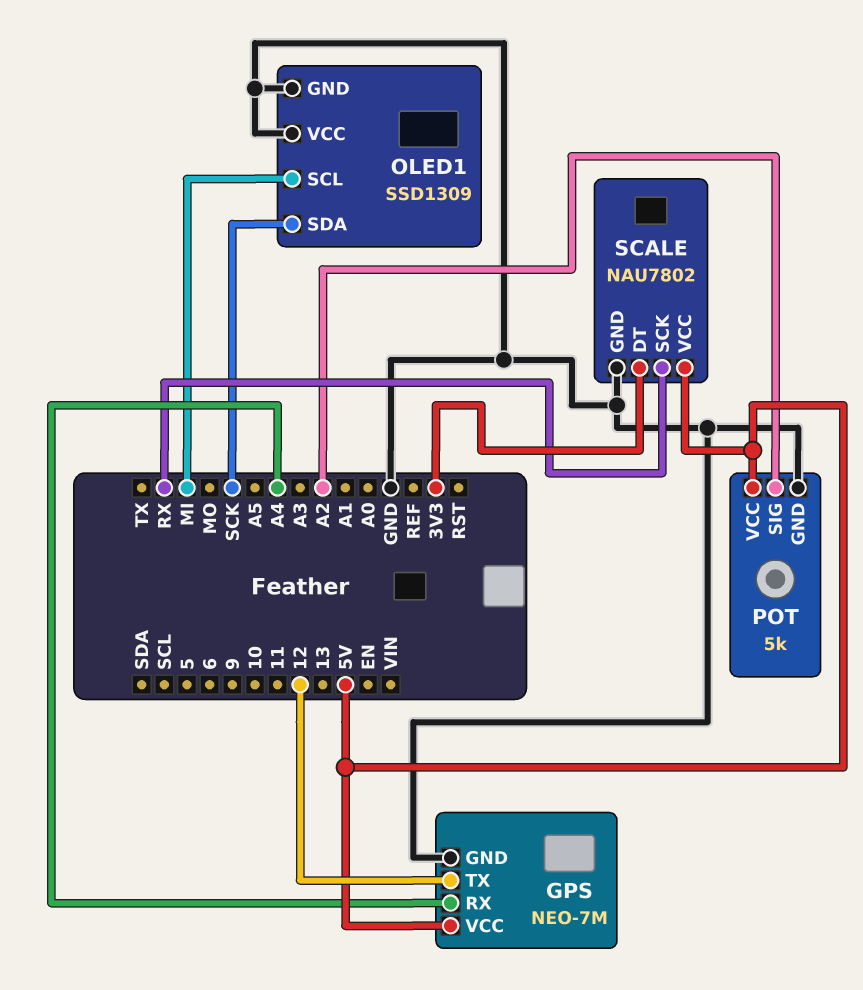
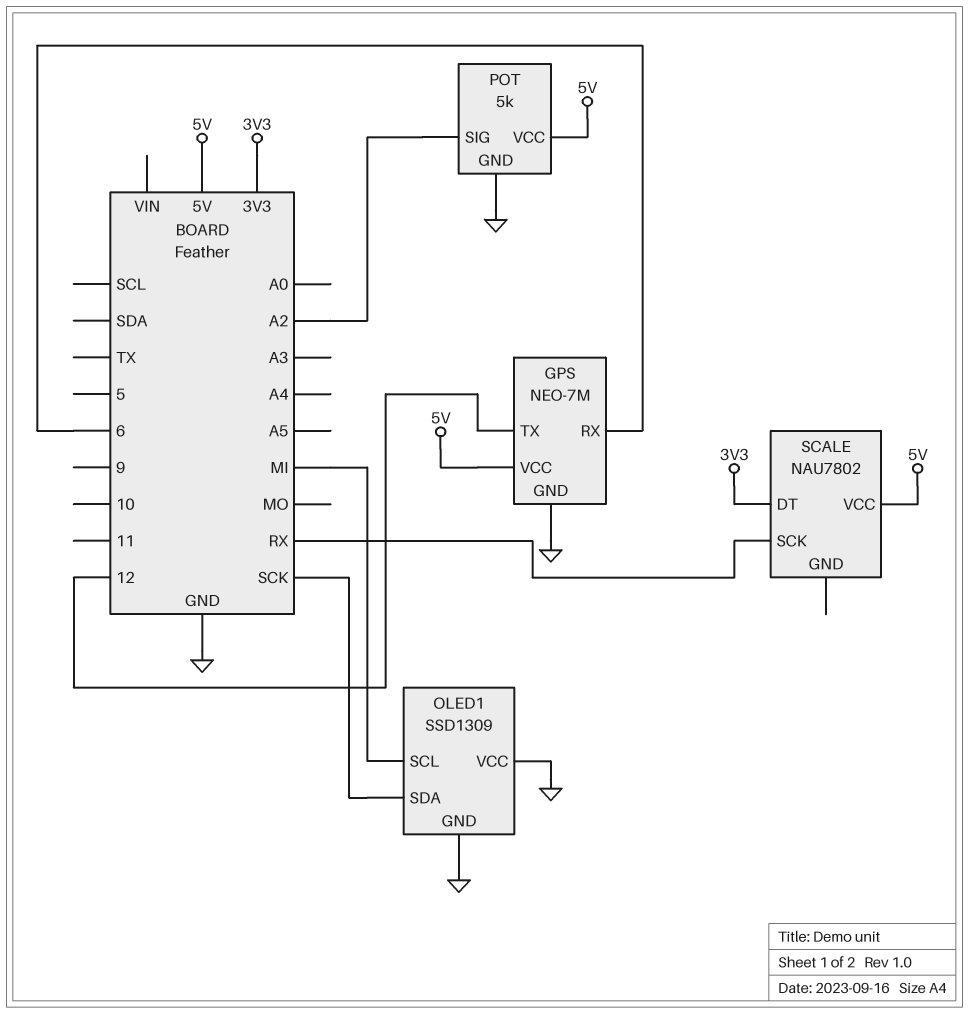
GPS pin RX: A4 -> 6
SCALE pin GND: GND -> none

